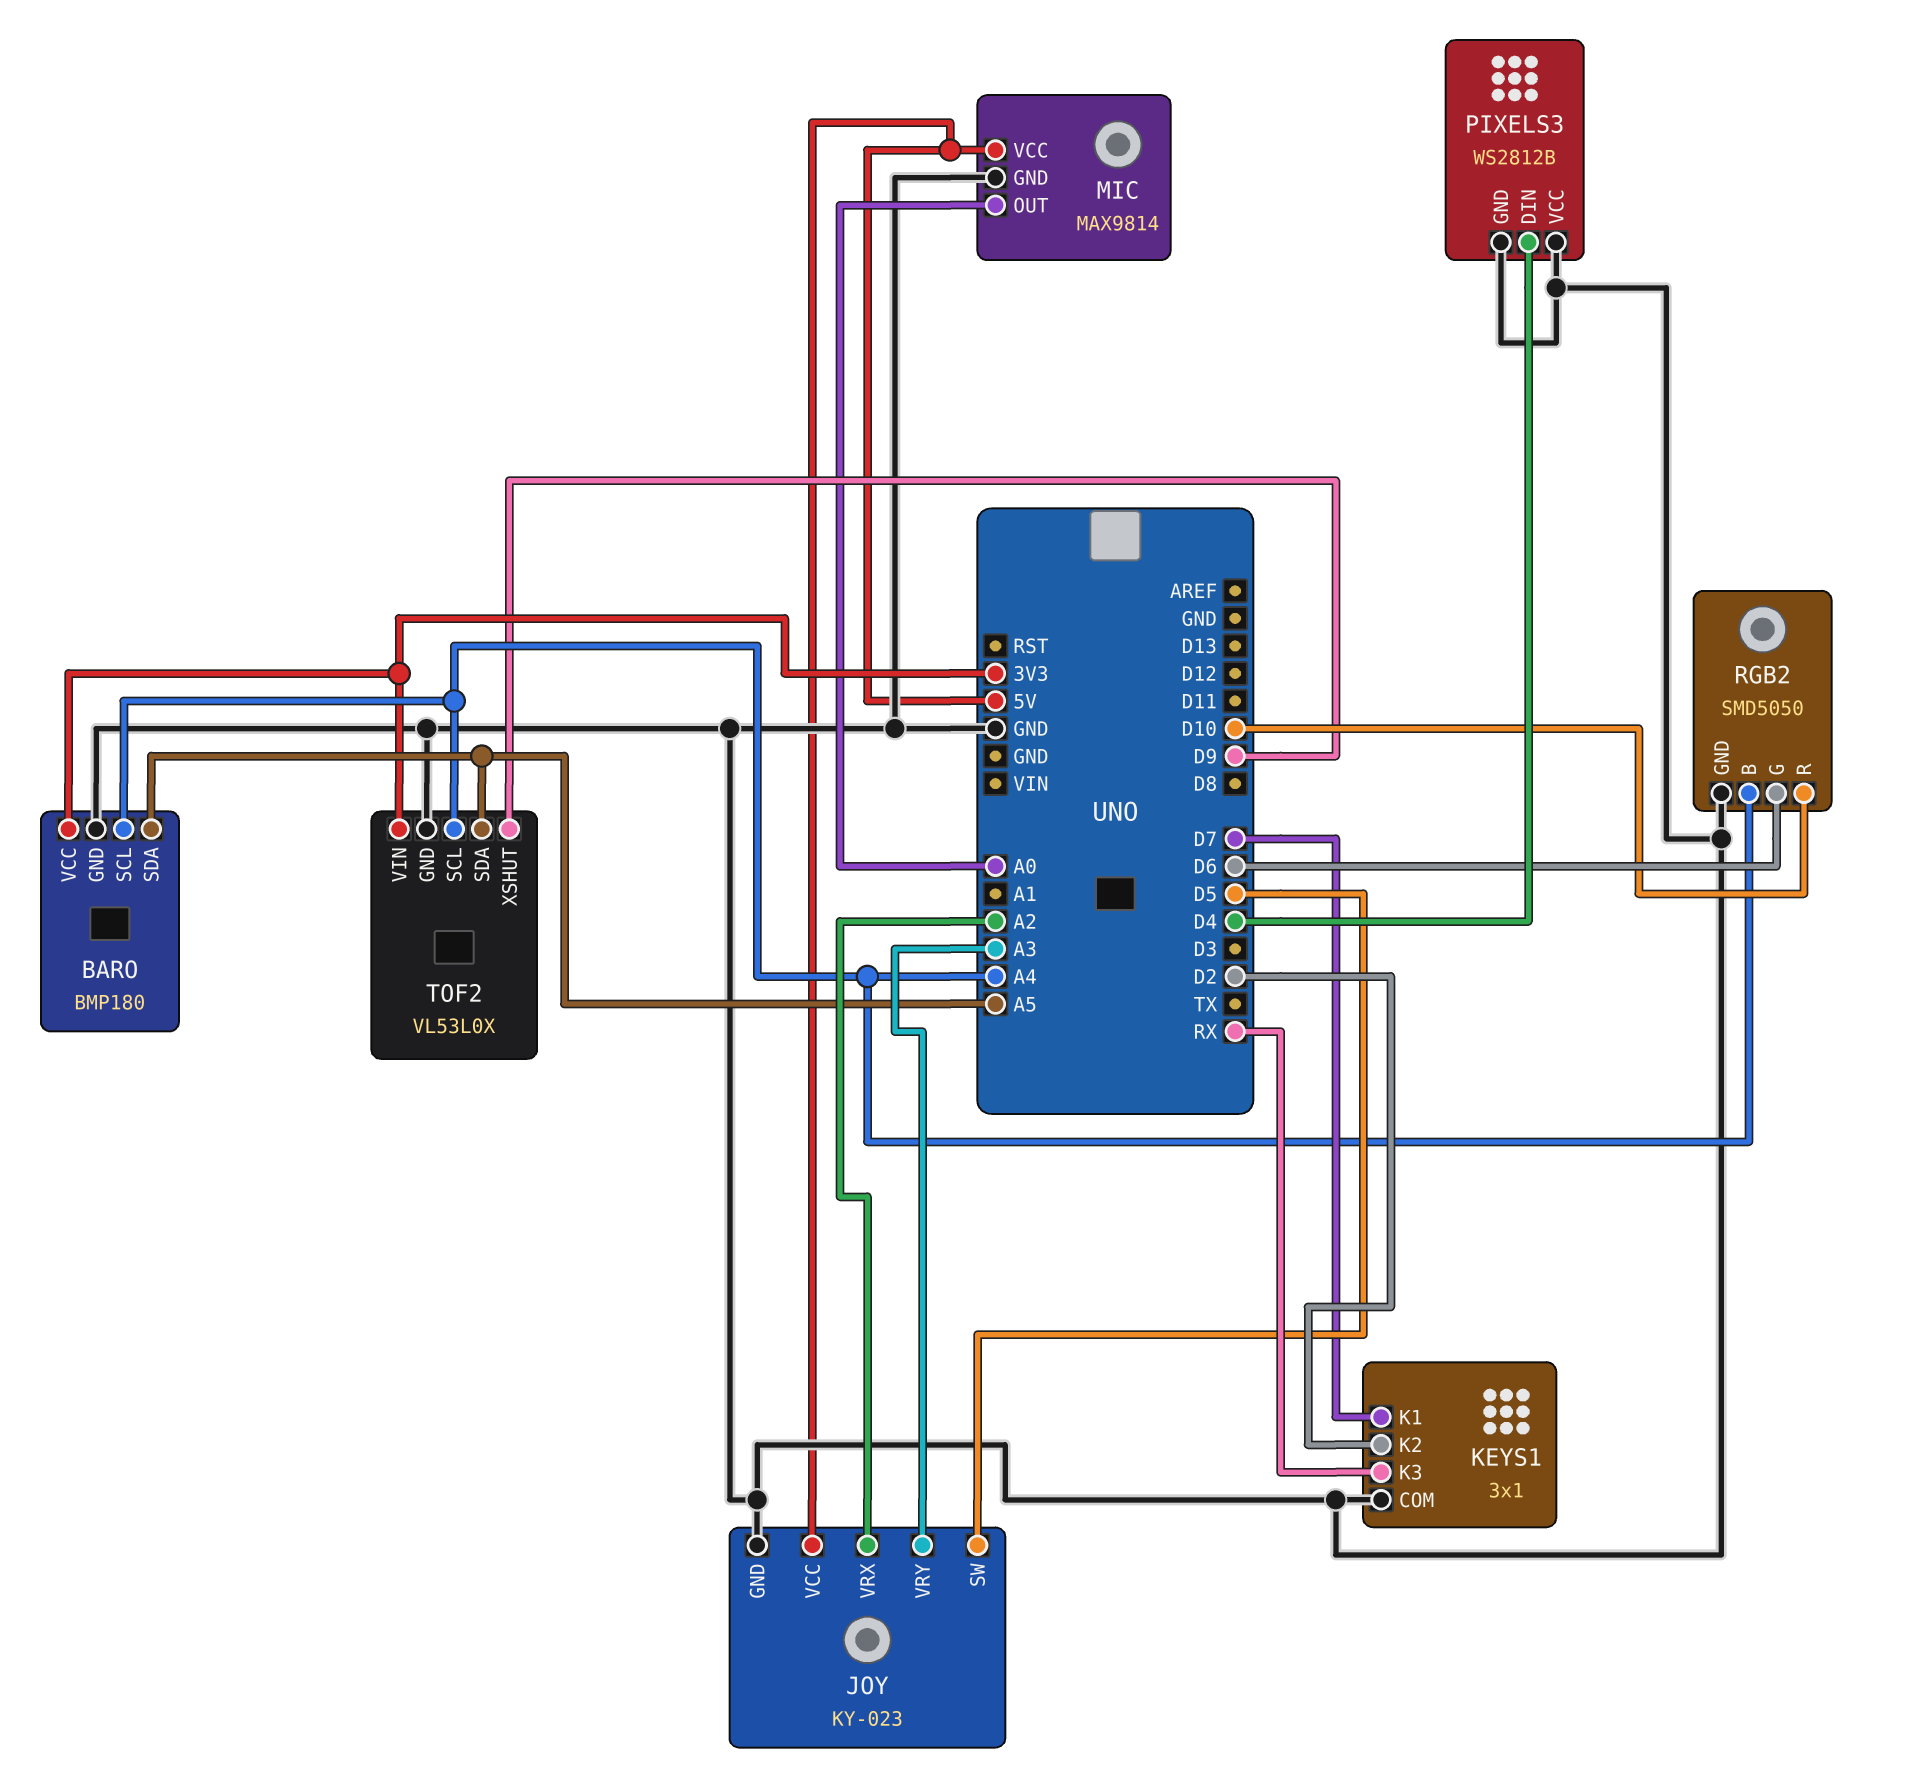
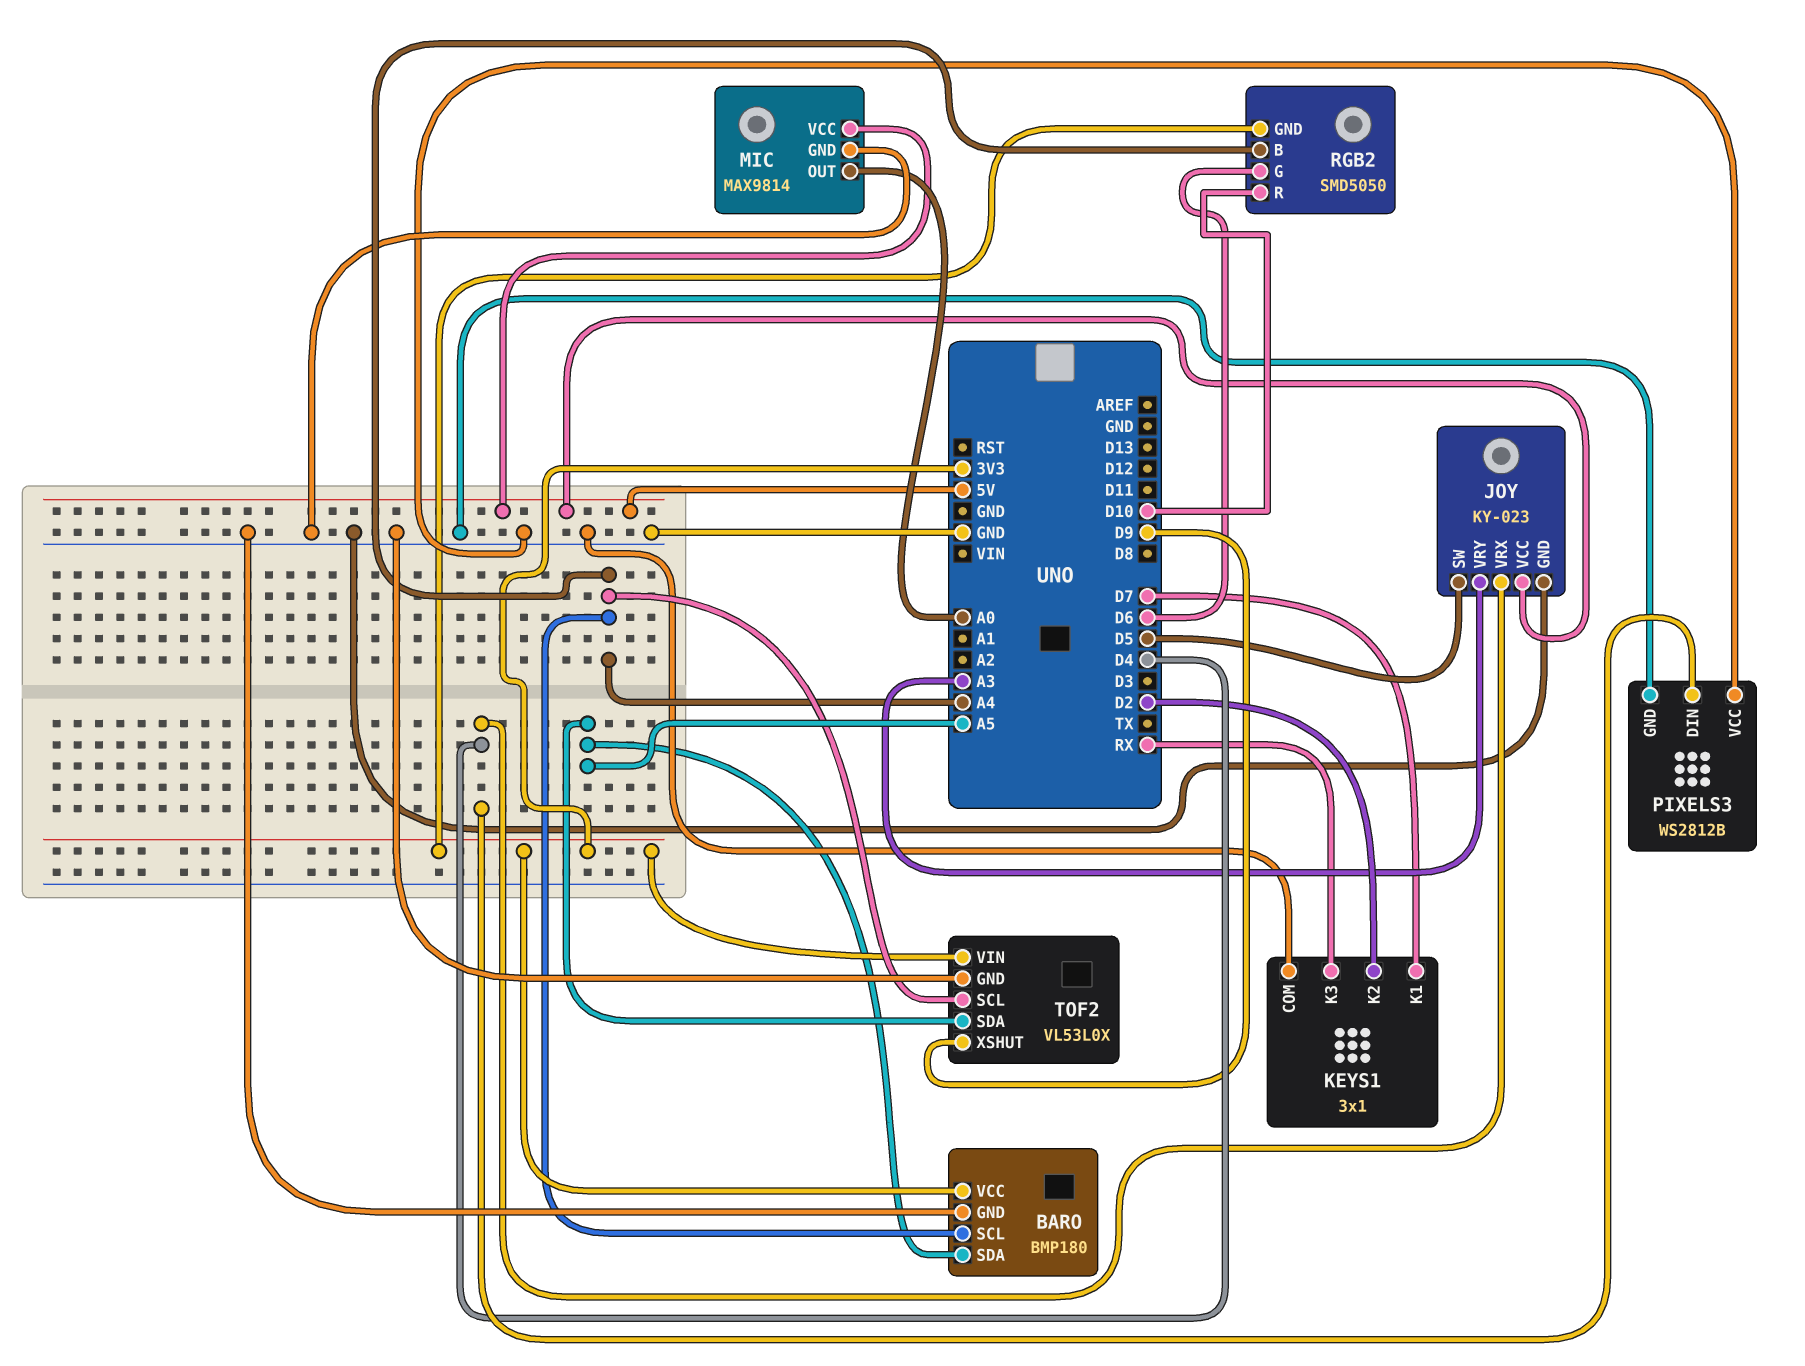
JOY pin VRX: A2 -> D4
RGB2 pin GND: GND -> 3V3

